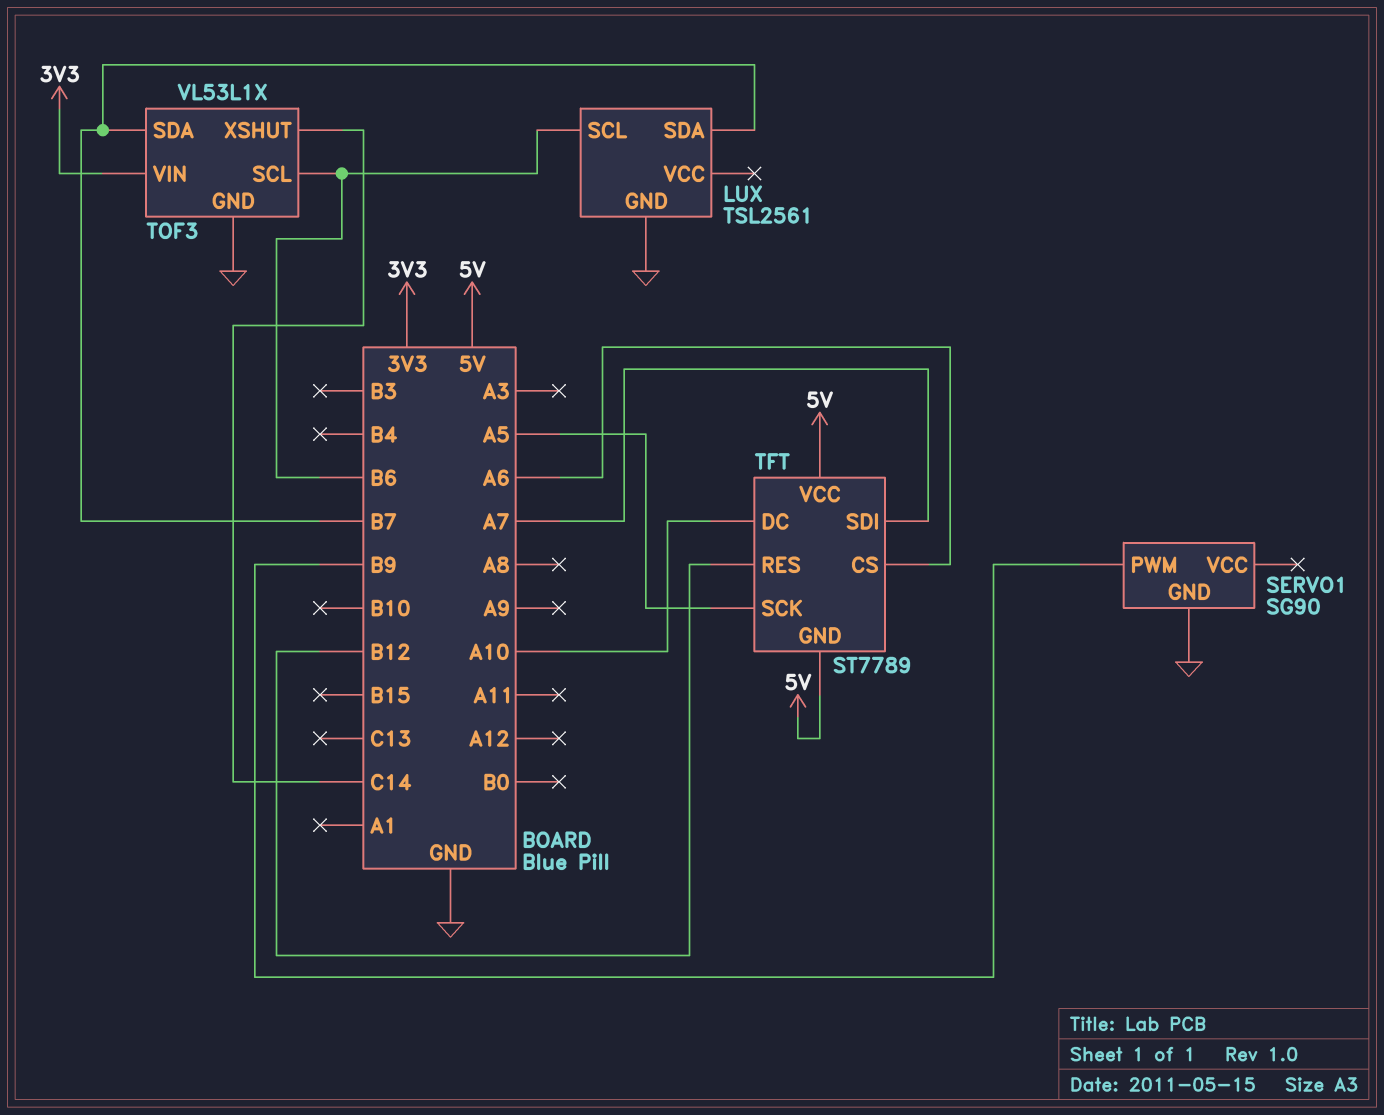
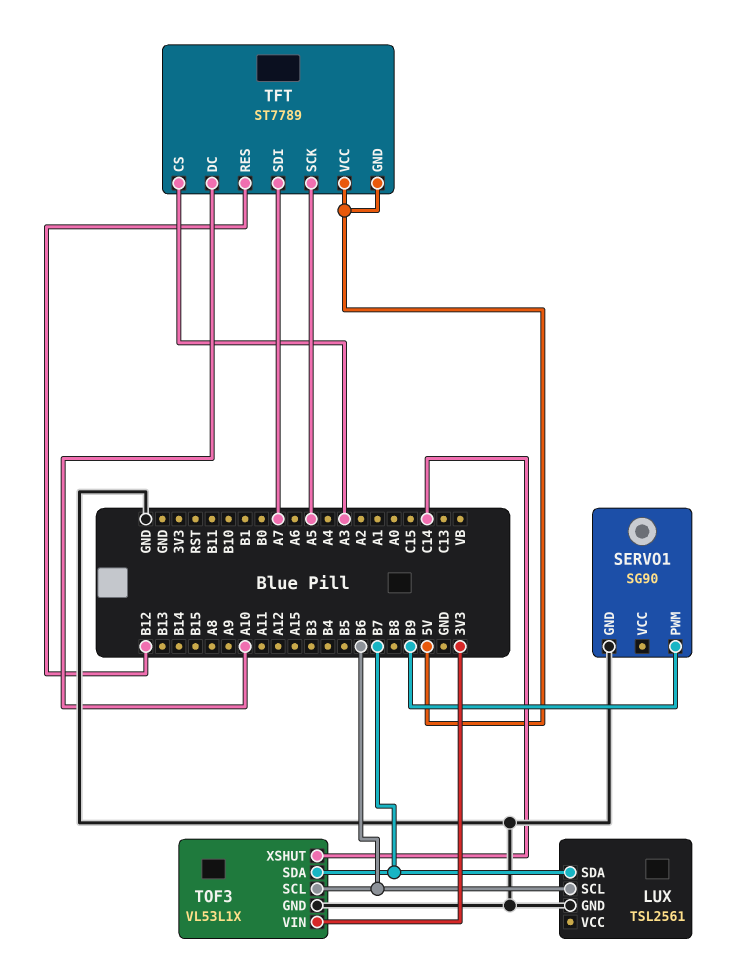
TFT pin CS: A6 -> A3

